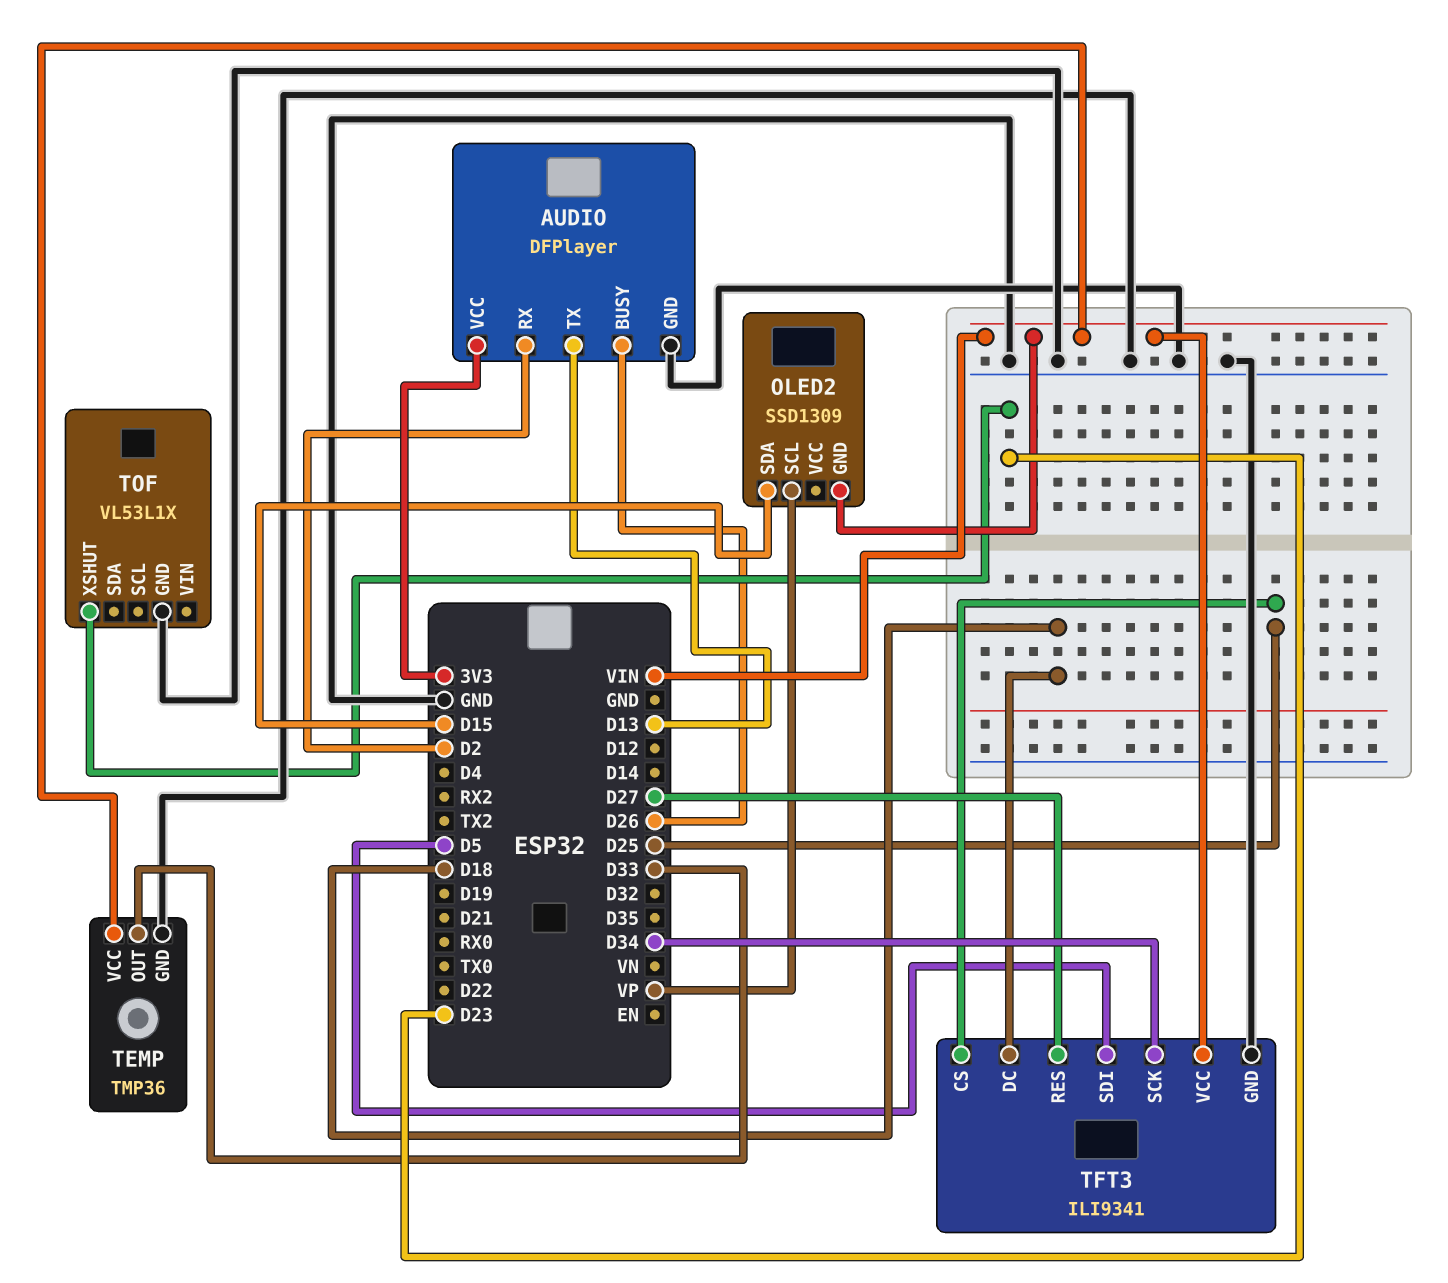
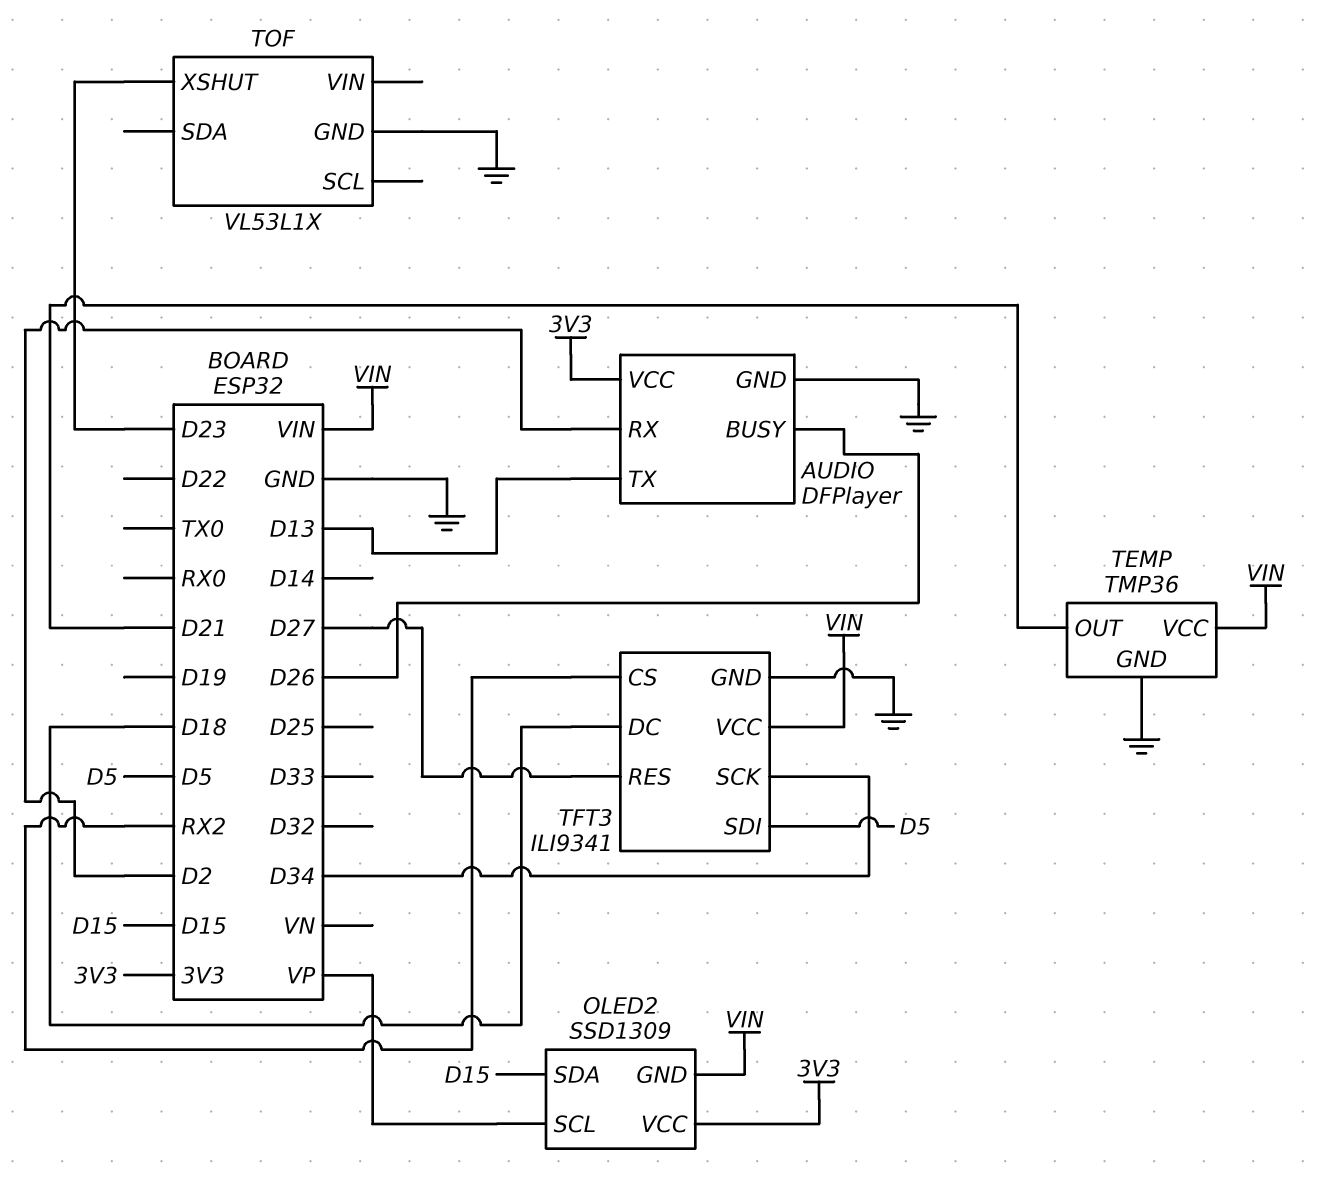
OLED2 pin VCC: none -> 3V3
TEMP pin OUT: D33 -> D21
TFT3 pin CS: D25 -> RX2

